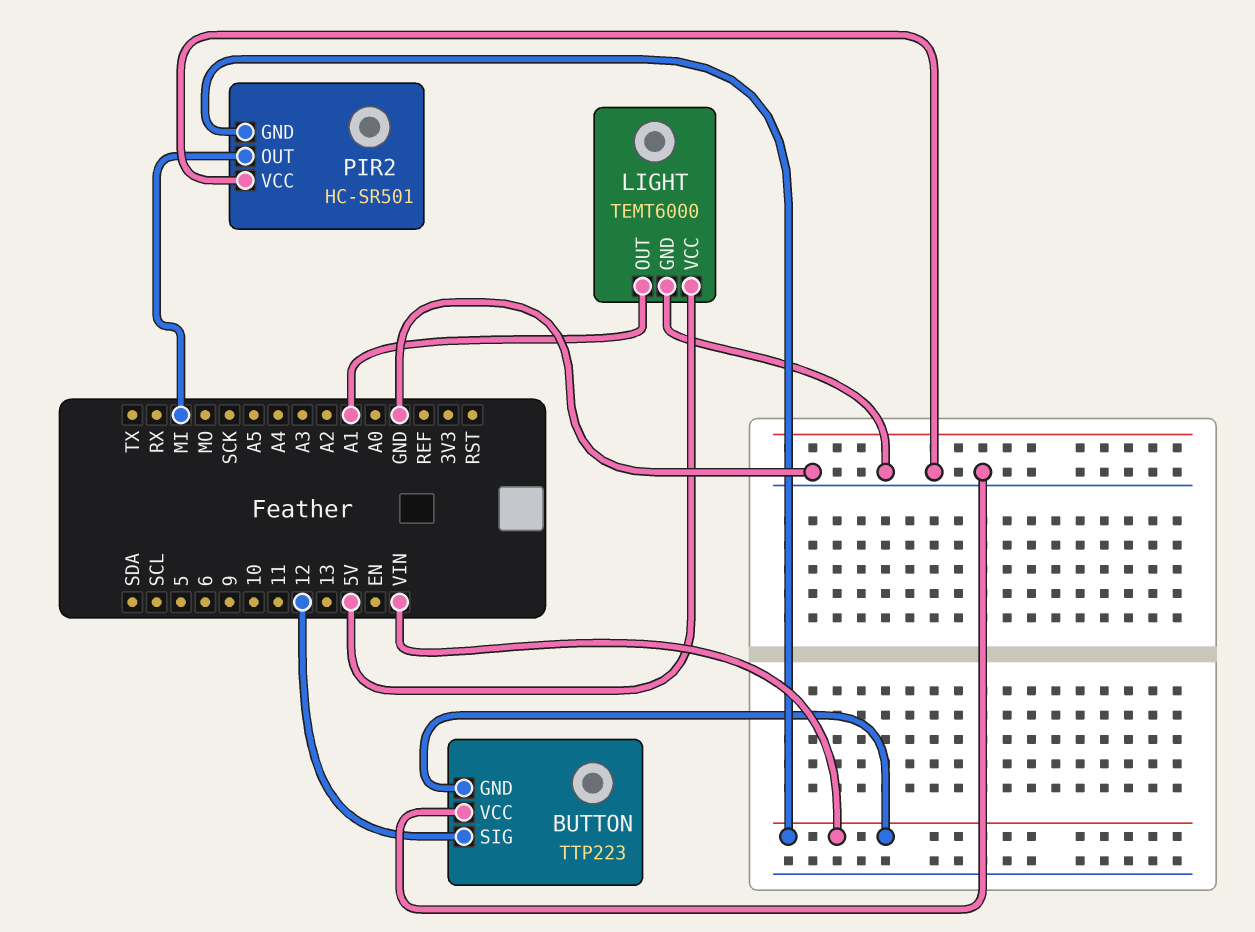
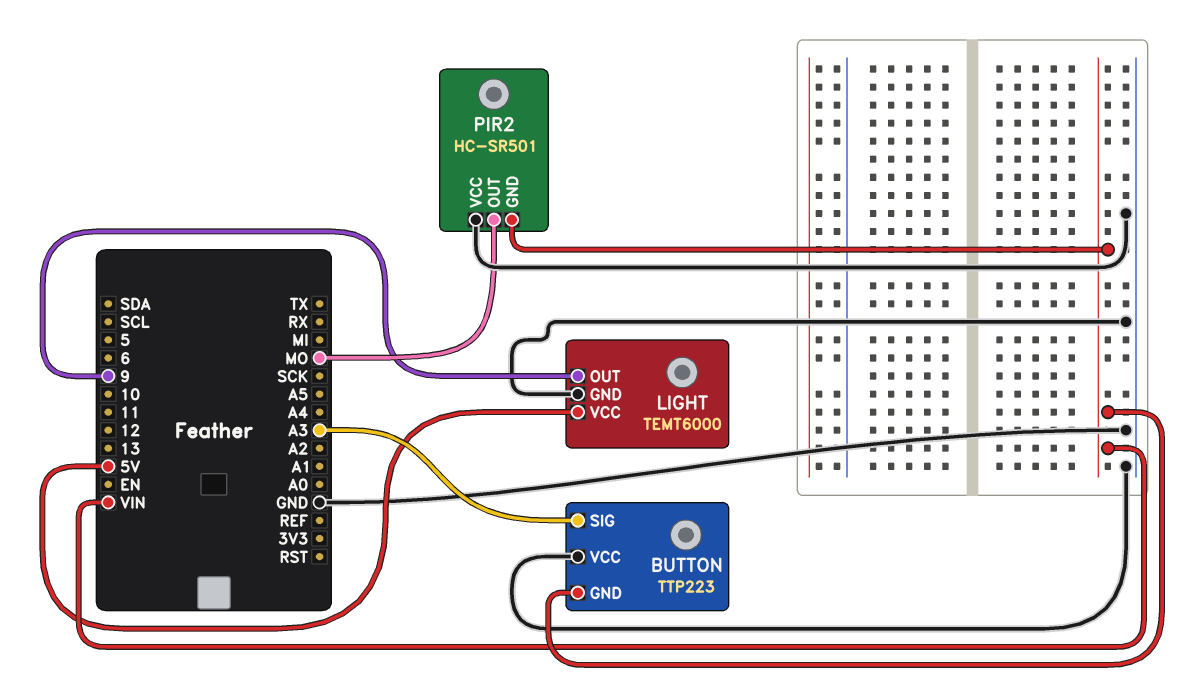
BUTTON pin SIG: 12 -> A3
LIGHT pin OUT: A1 -> 9
PIR2 pin OUT: MI -> MO

